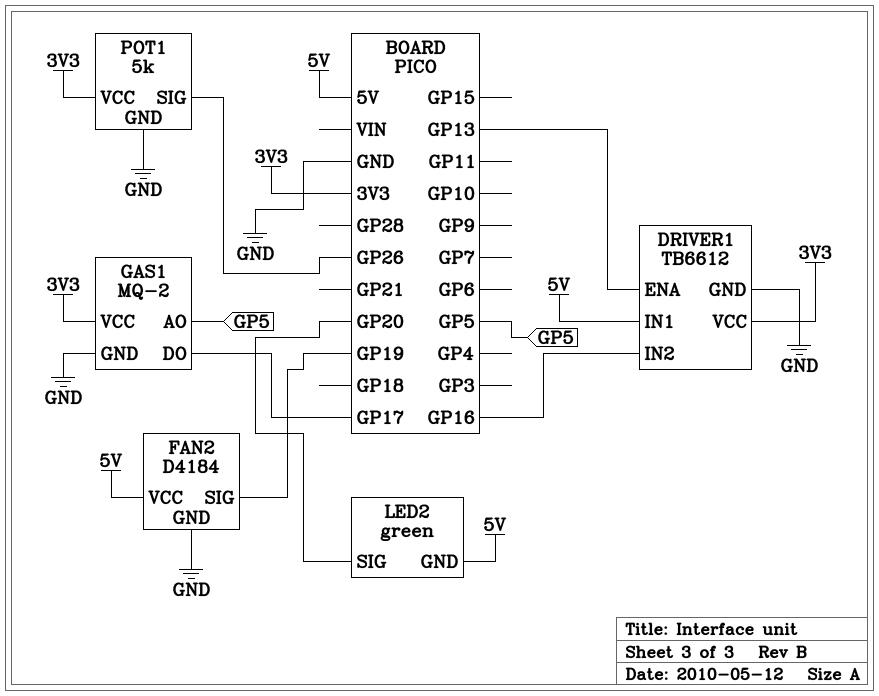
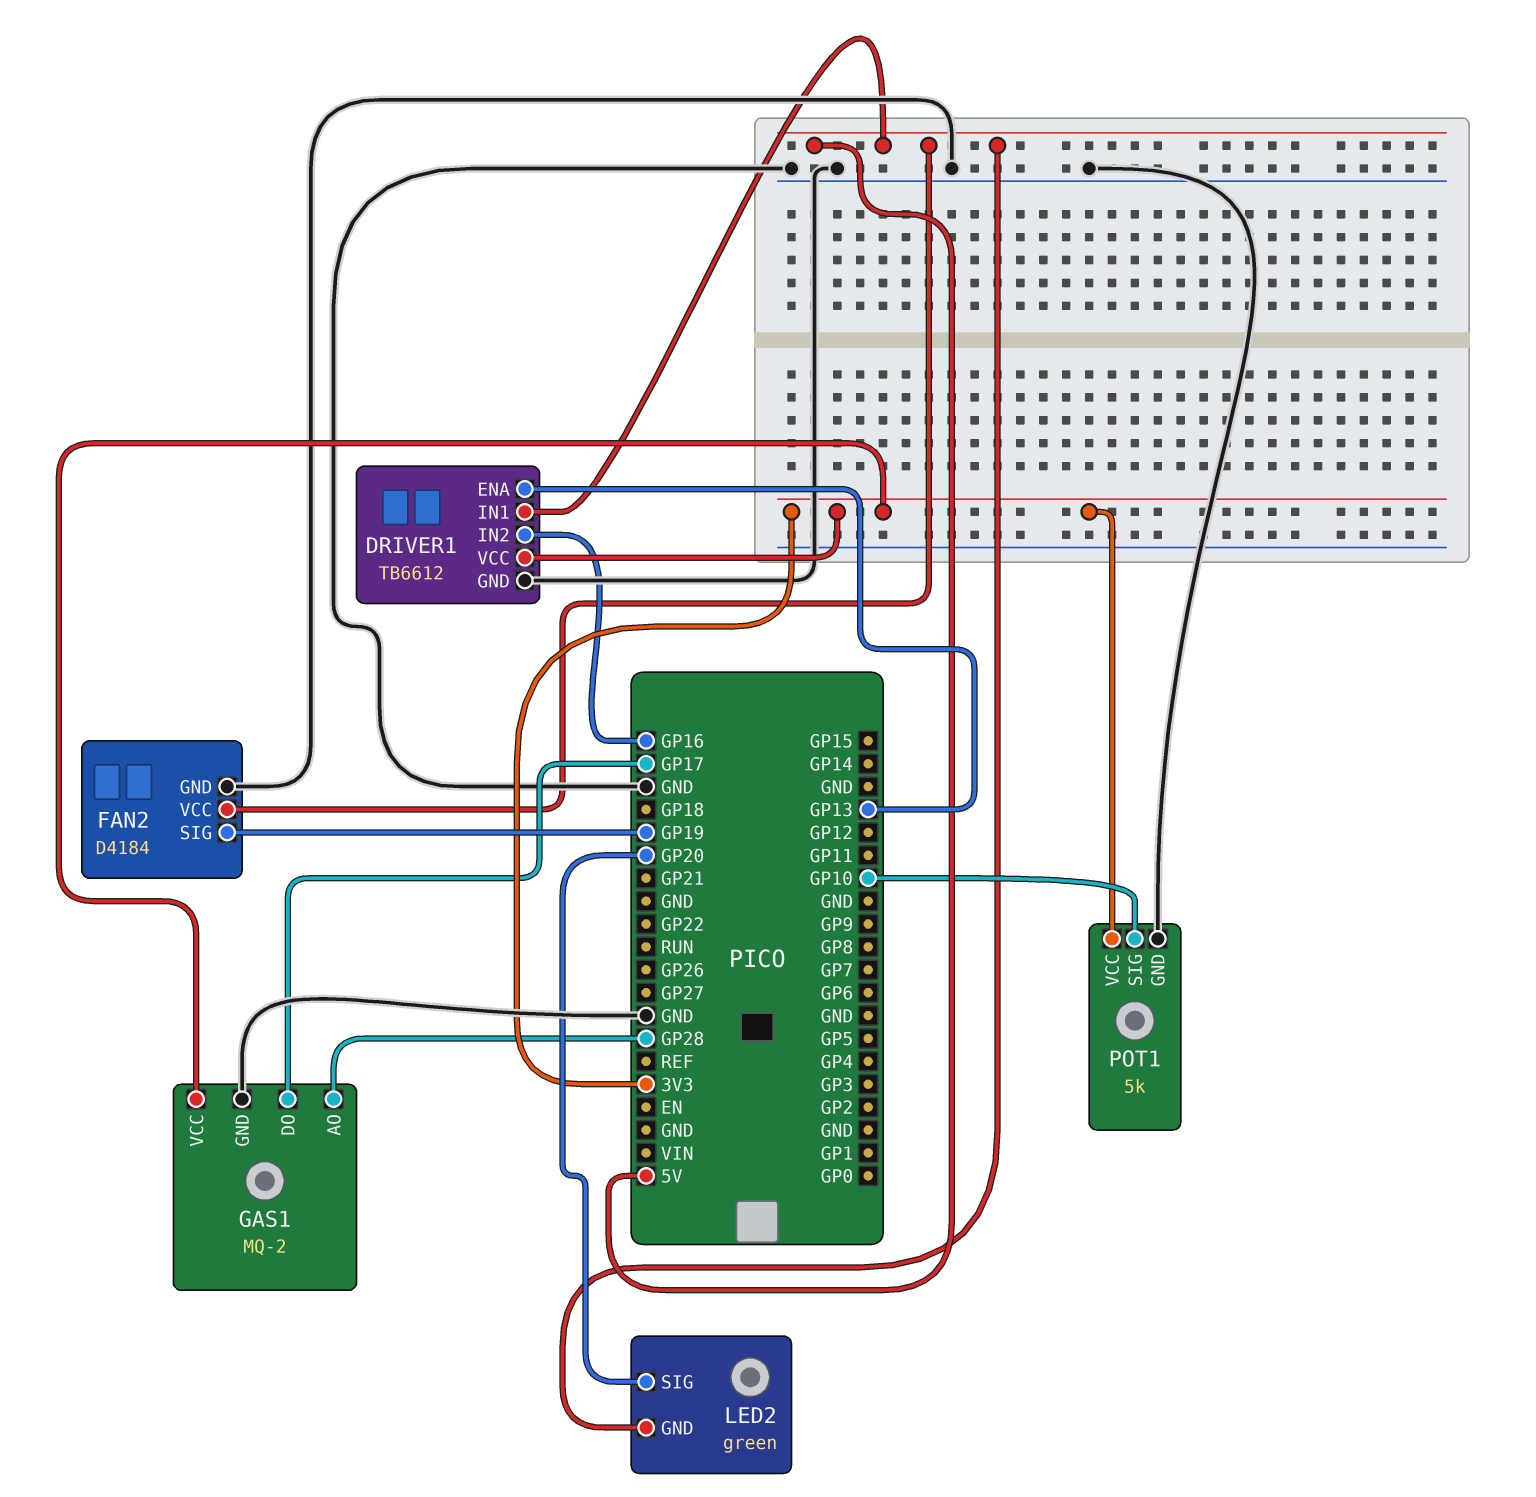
GAS1 pin AO: GP5 -> GP28
POT1 pin SIG: GP26 -> GP10

